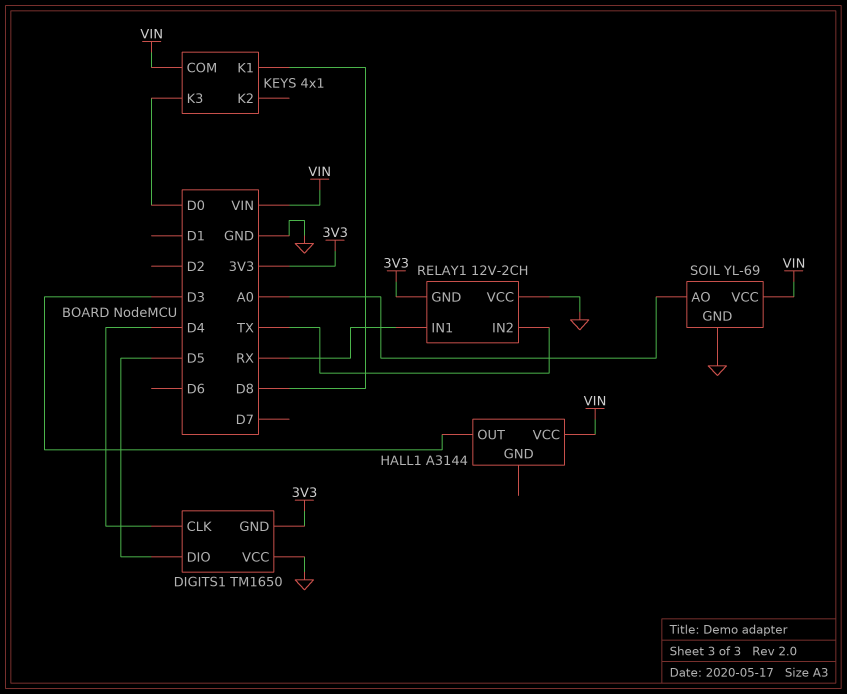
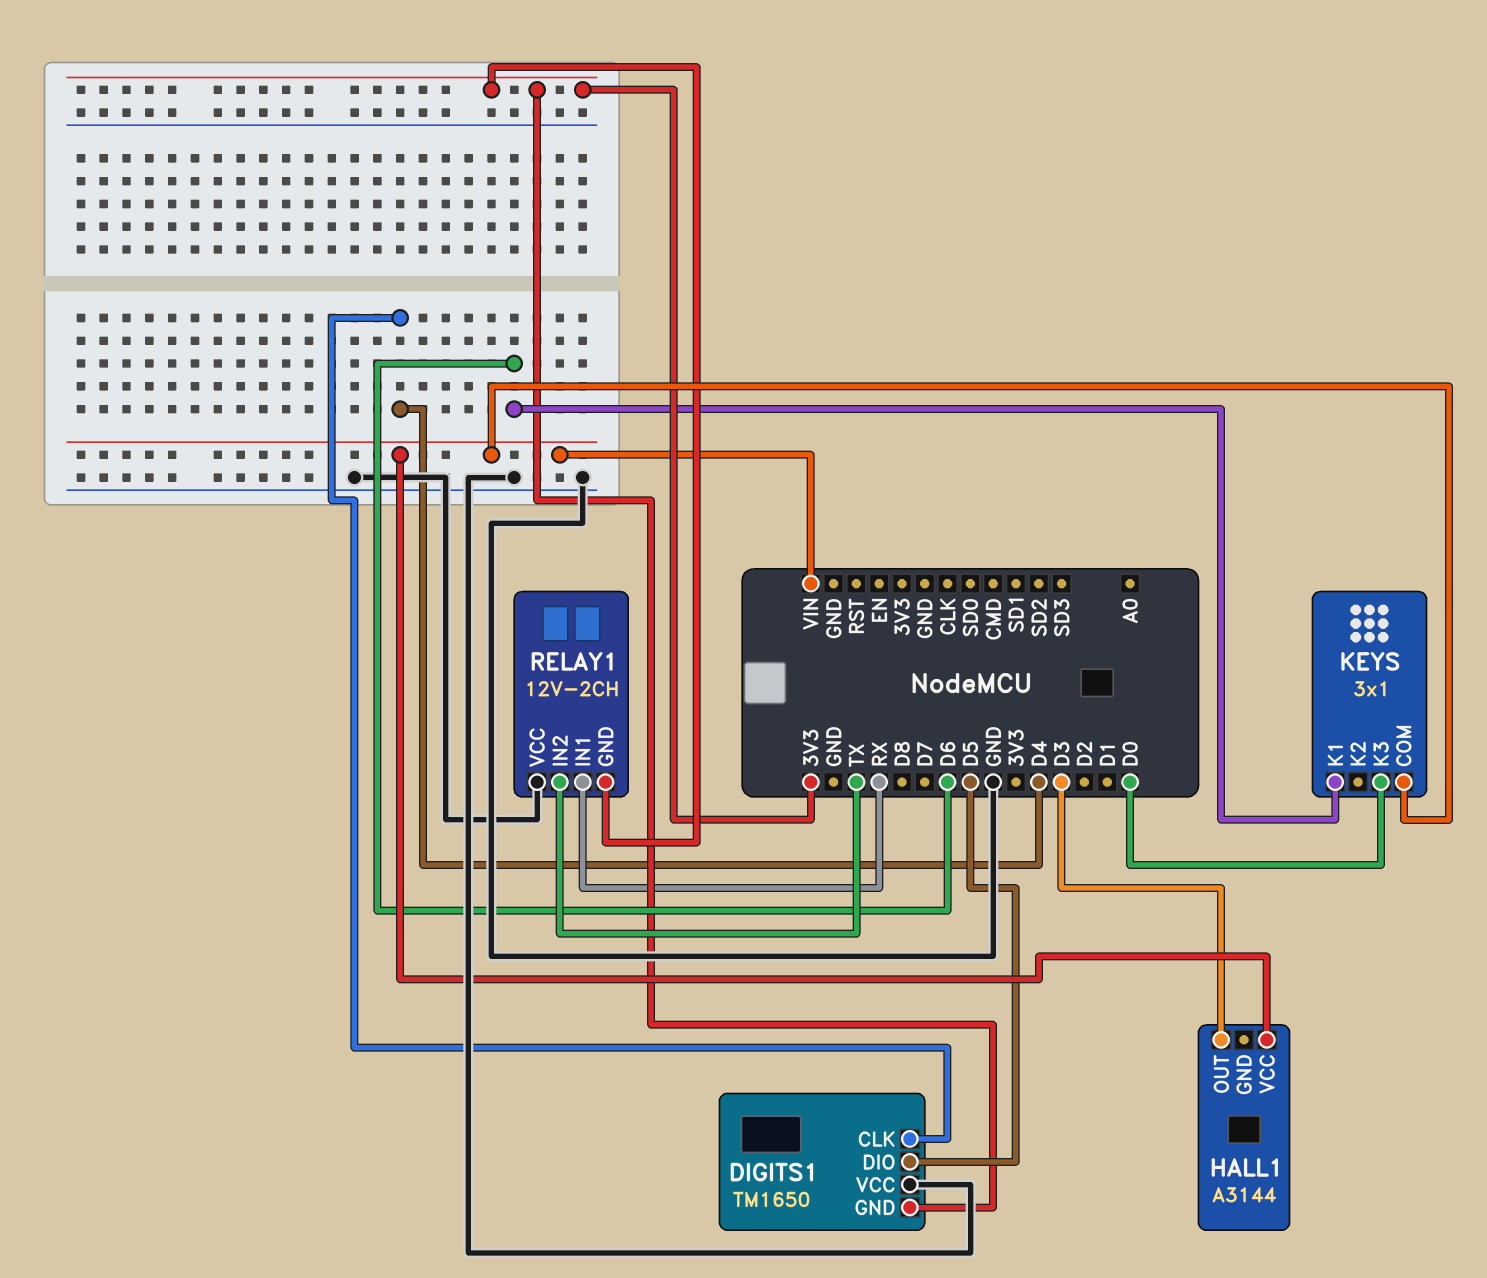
KEYS: 4x1 -> 3x1
KEYS pin K1: D8 -> D6
SOIL: YL-69 -> none
SOIL pin AO: A0 -> none
SOIL pin GND: GND -> none
SOIL pin VCC: VIN -> none

